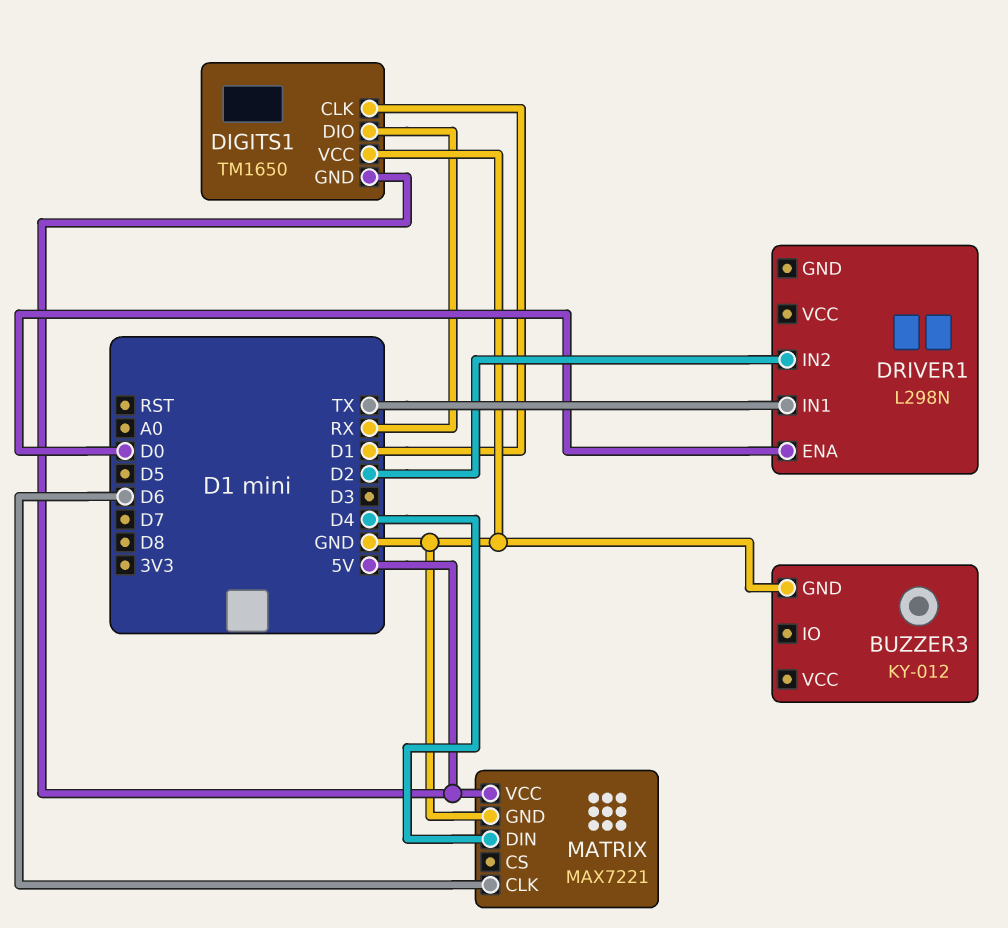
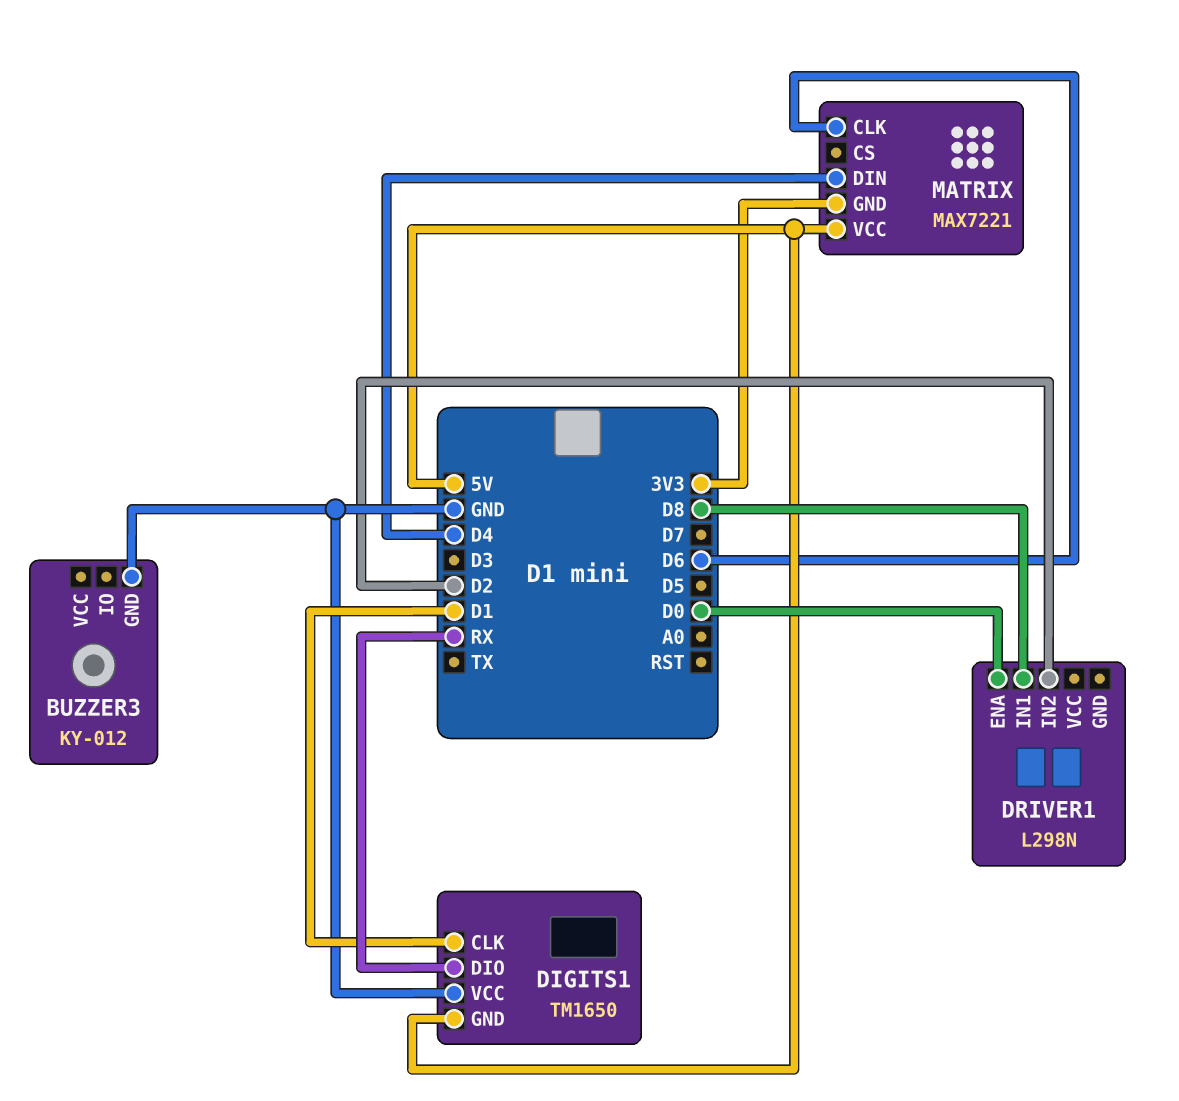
DRIVER1 pin IN1: TX -> D8
MATRIX pin GND: GND -> 3V3

